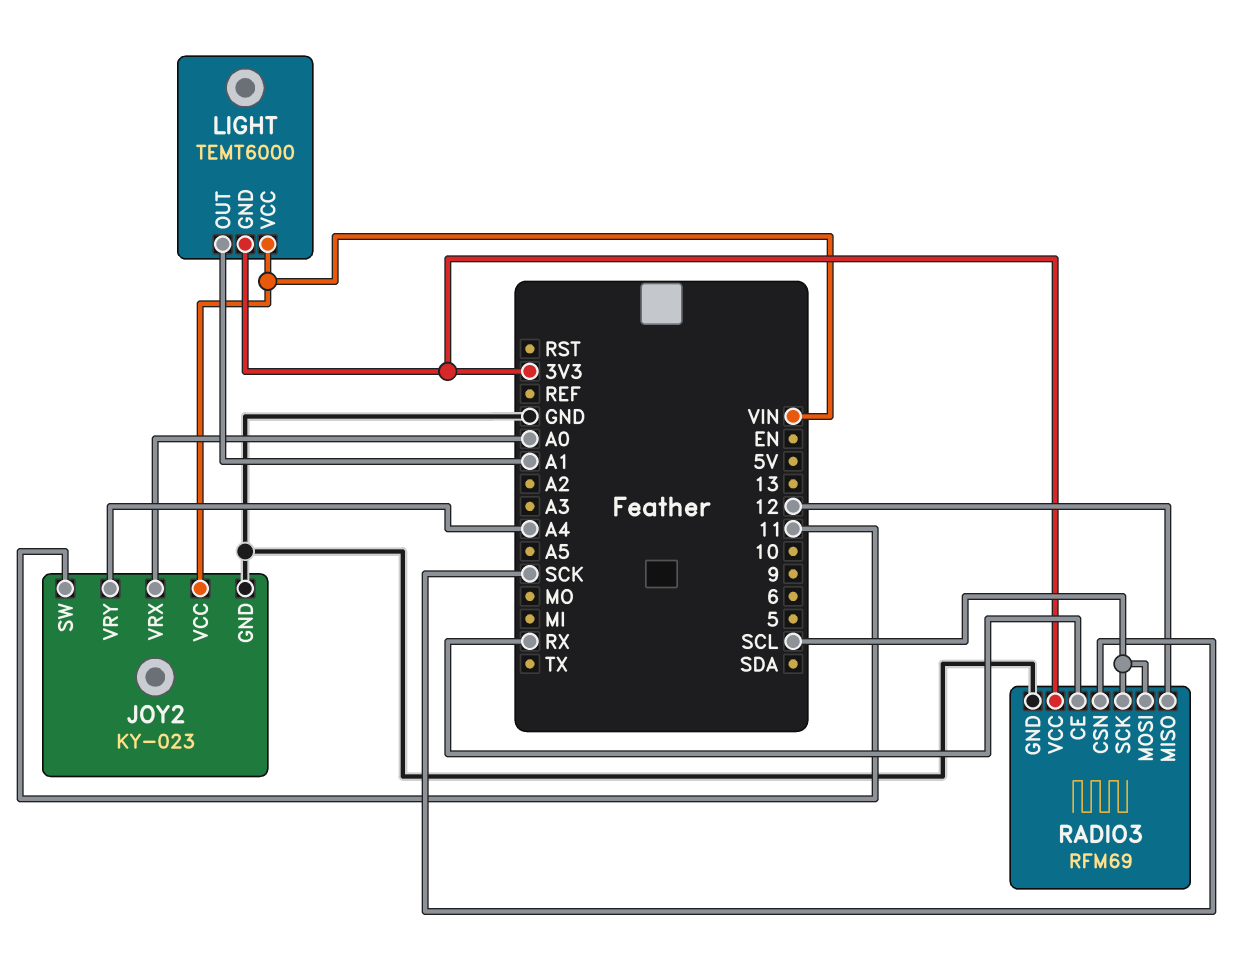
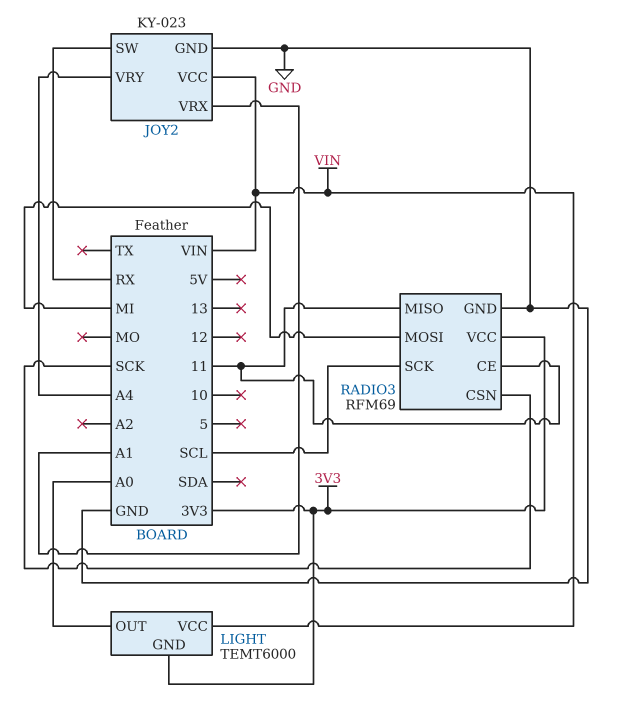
JOY2 pin SW: 11 -> RX
JOY2 pin VRX: A0 -> A1
LIGHT pin OUT: A1 -> A0
RADIO3 pin CE: RX -> 11
RADIO3 pin MISO: 12 -> 11
RADIO3 pin MOSI: SCL -> MI

